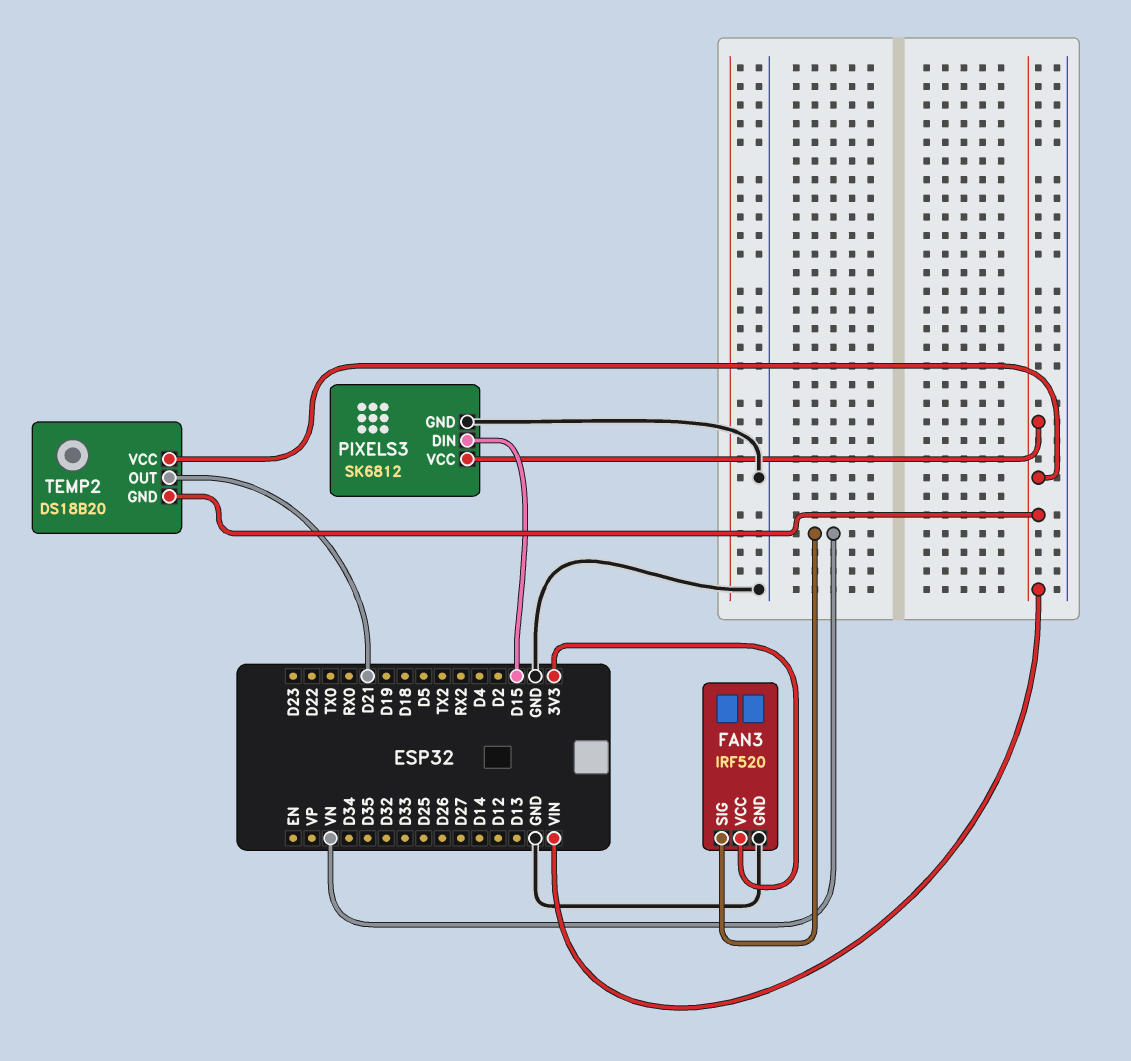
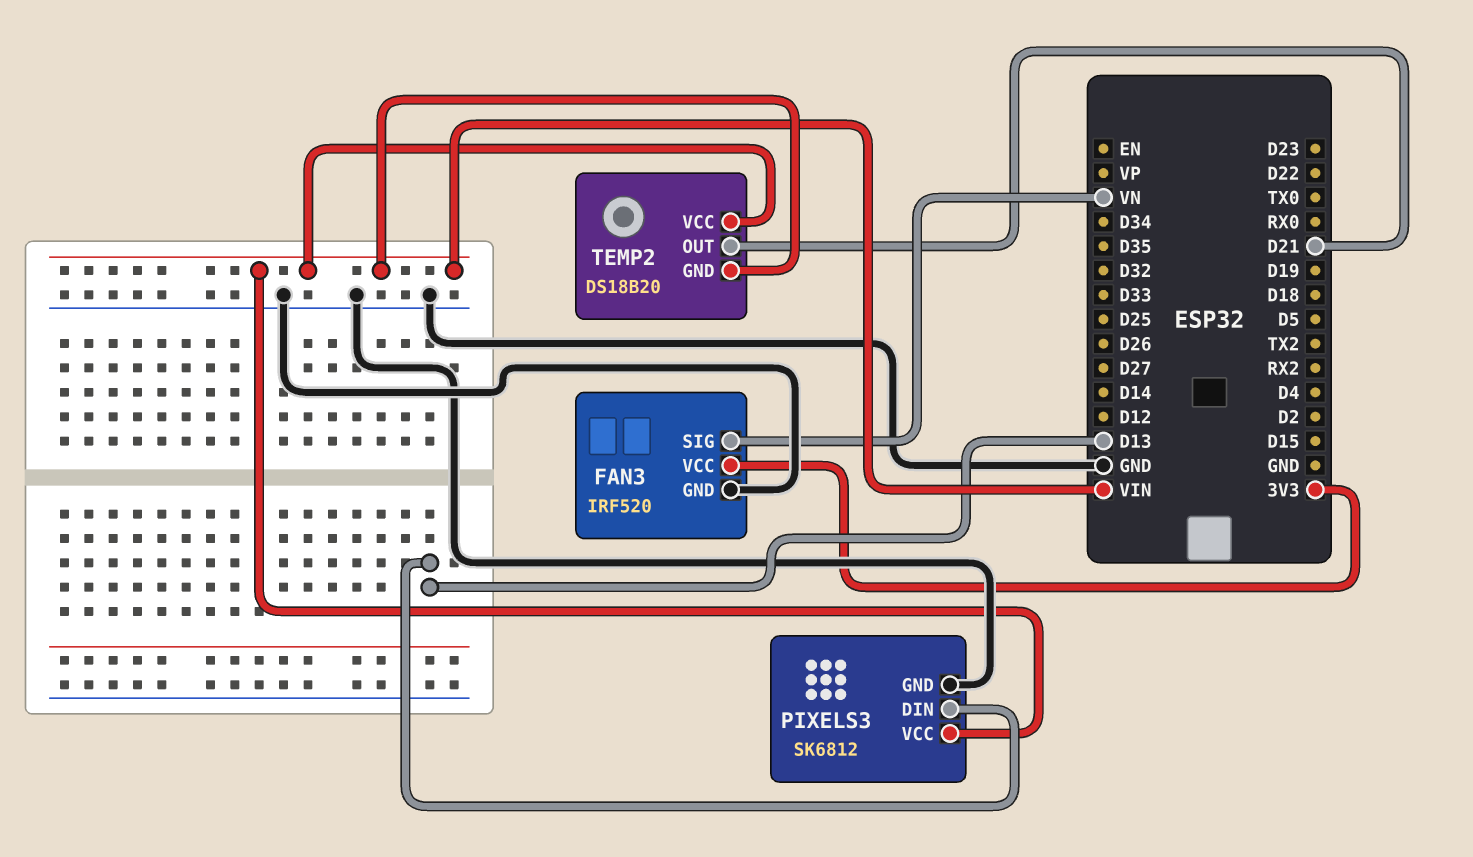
PIXELS3 pin DIN: D15 -> D13

